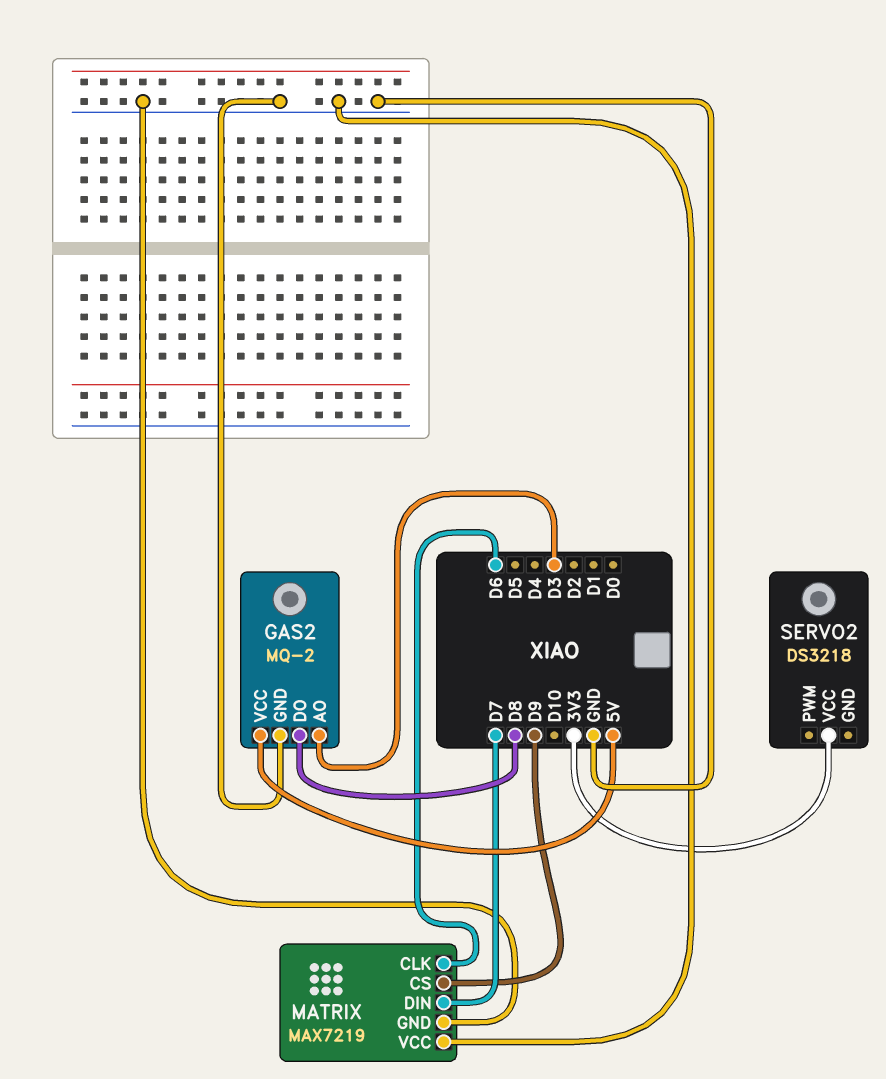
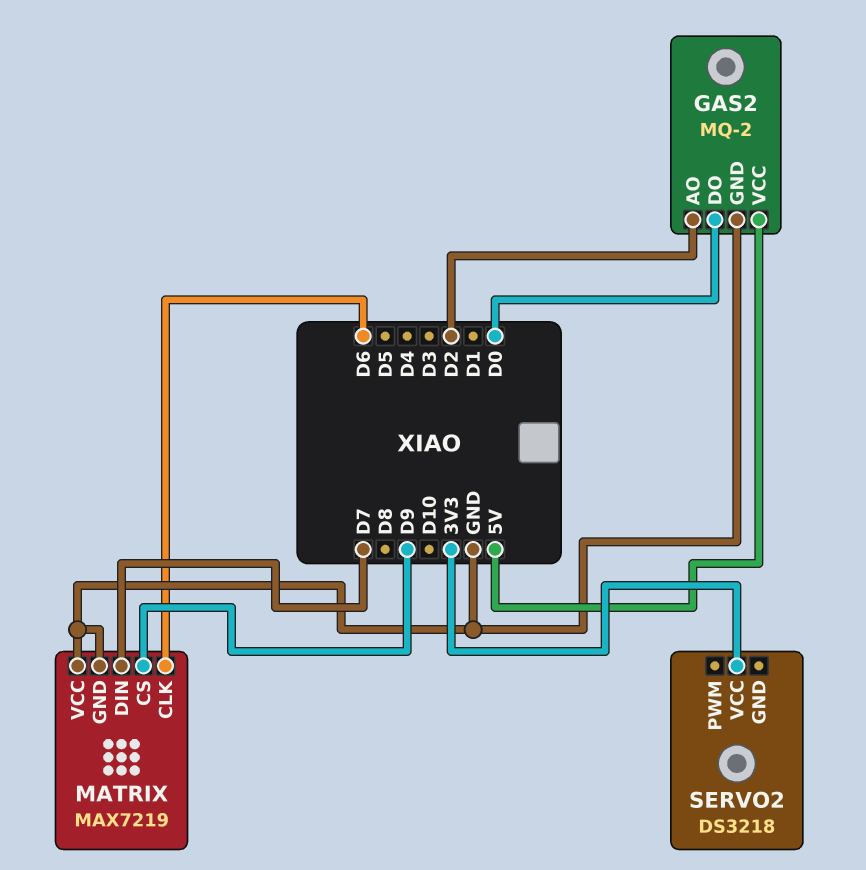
GAS2 pin AO: D3 -> D2
GAS2 pin DO: D8 -> D0

